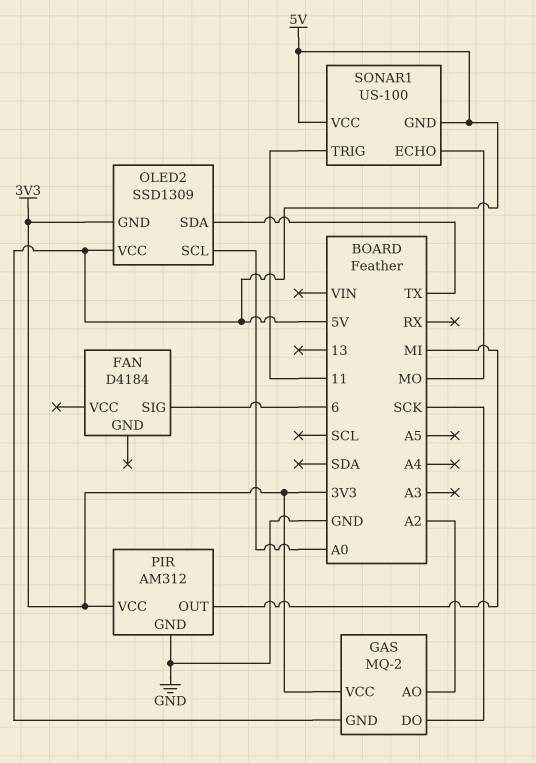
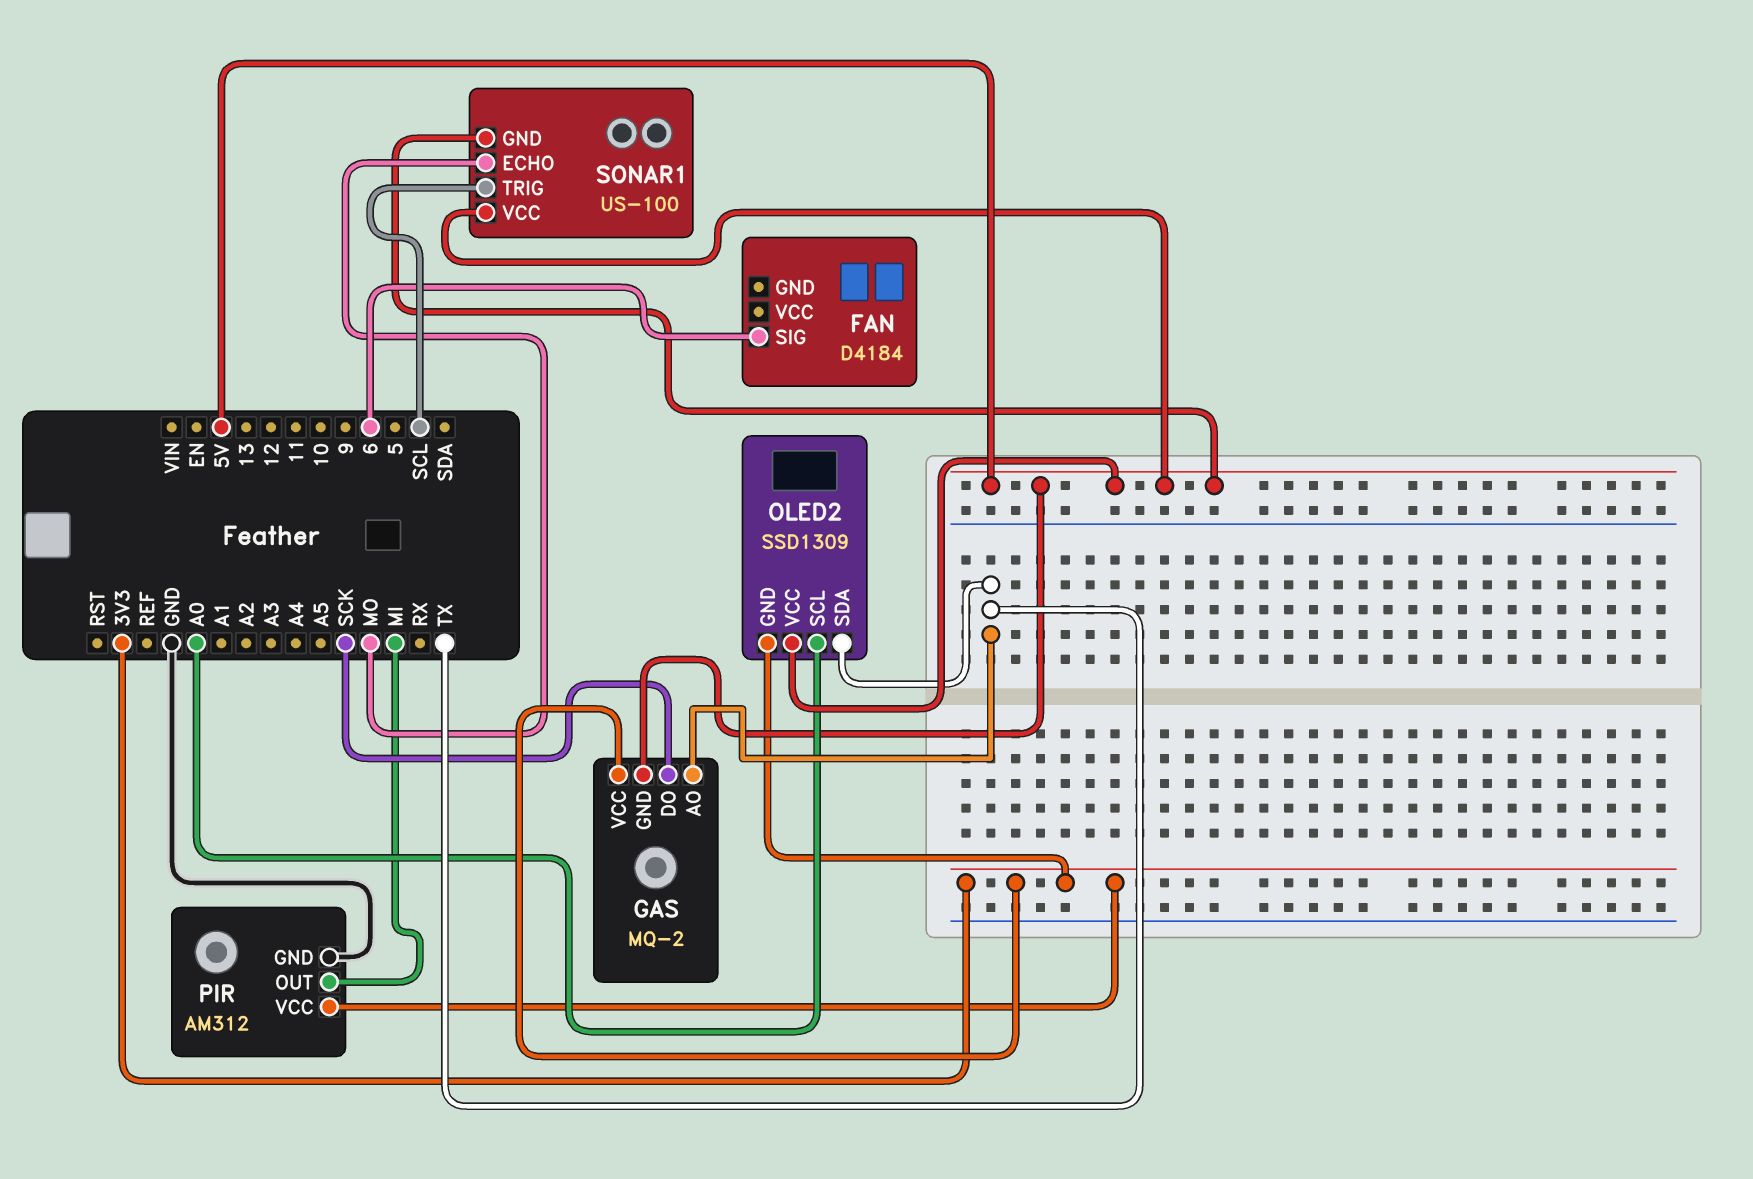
GAS pin AO: A2 -> TX
SONAR1 pin TRIG: 11 -> SCL

